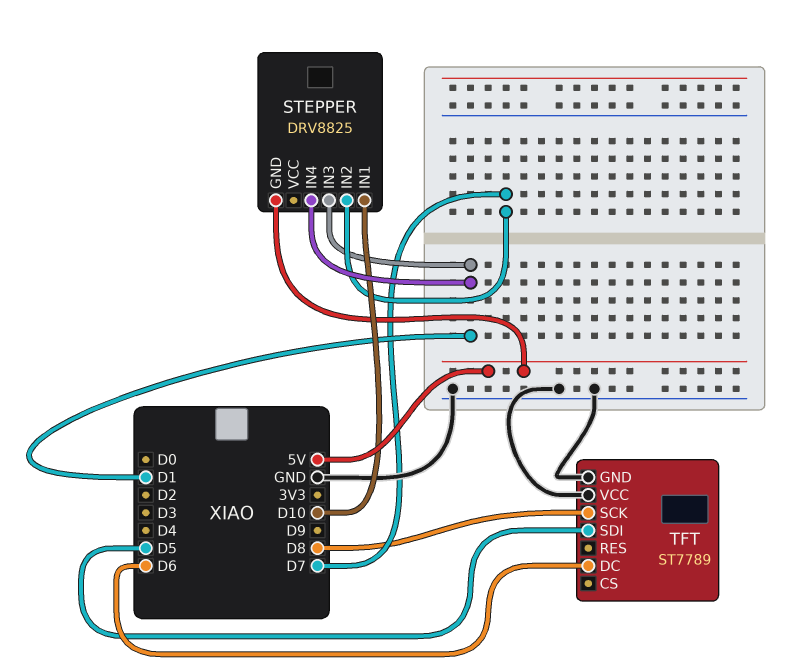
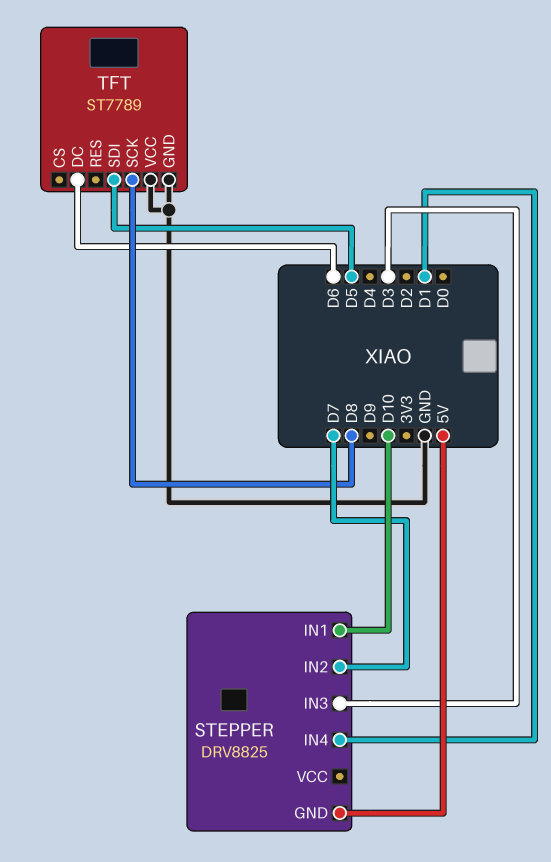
STEPPER pin IN3: D1 -> D3

